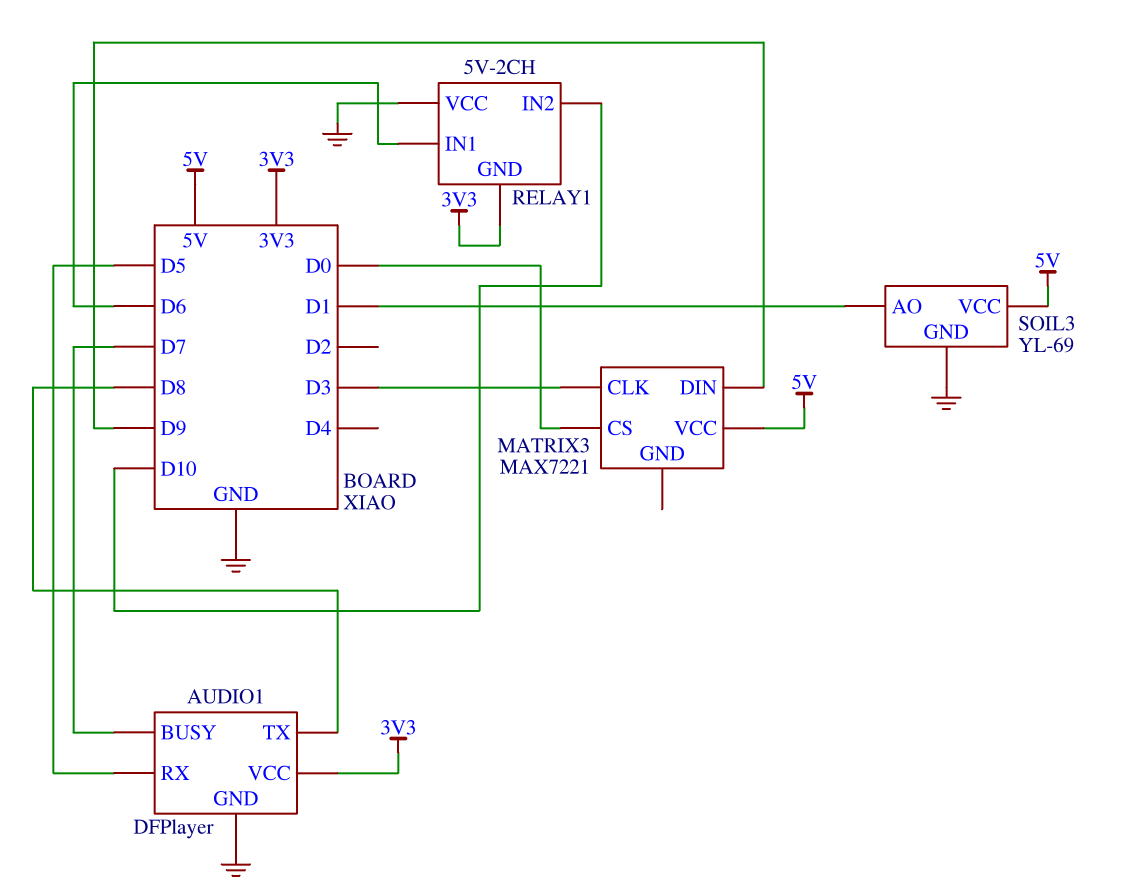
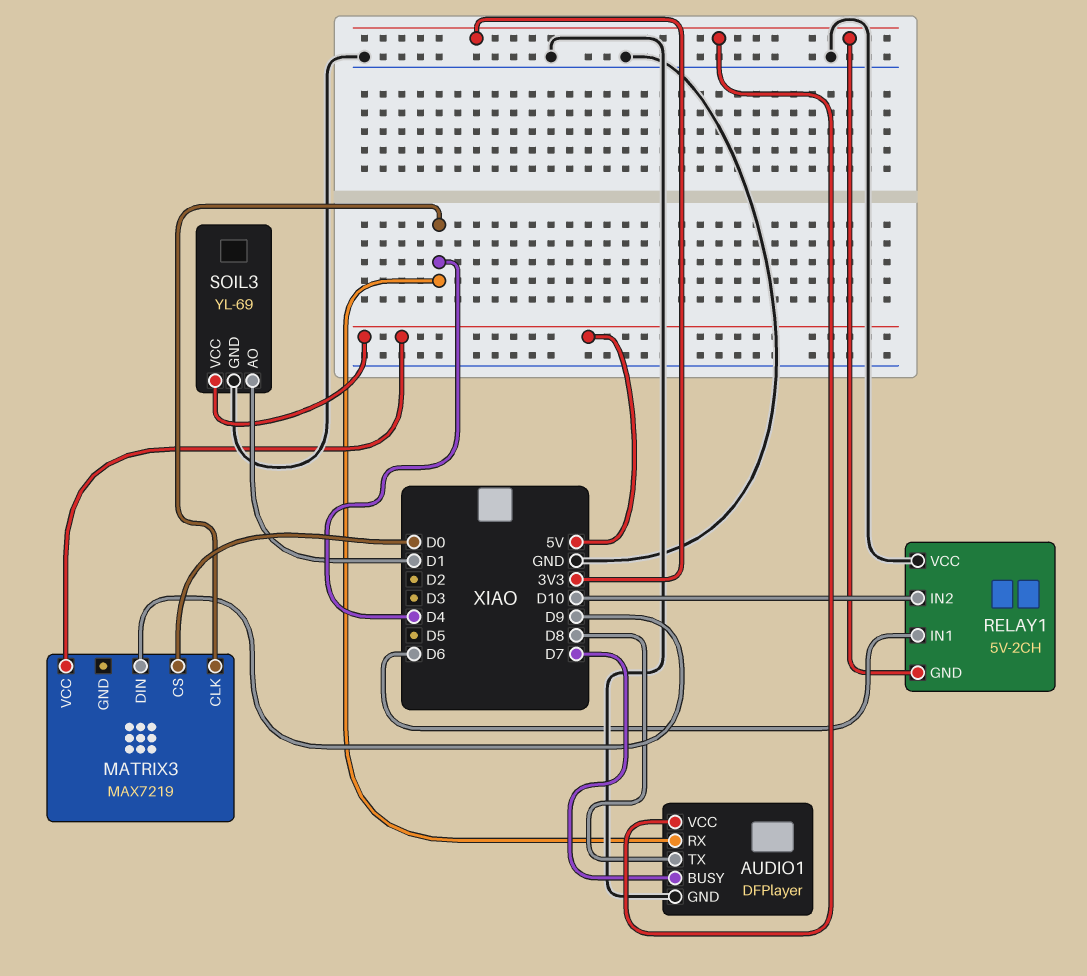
AUDIO1 pin RX: D5 -> D4
MATRIX3: MAX7221 -> MAX7219
MATRIX3 pin CLK: D3 -> D4

